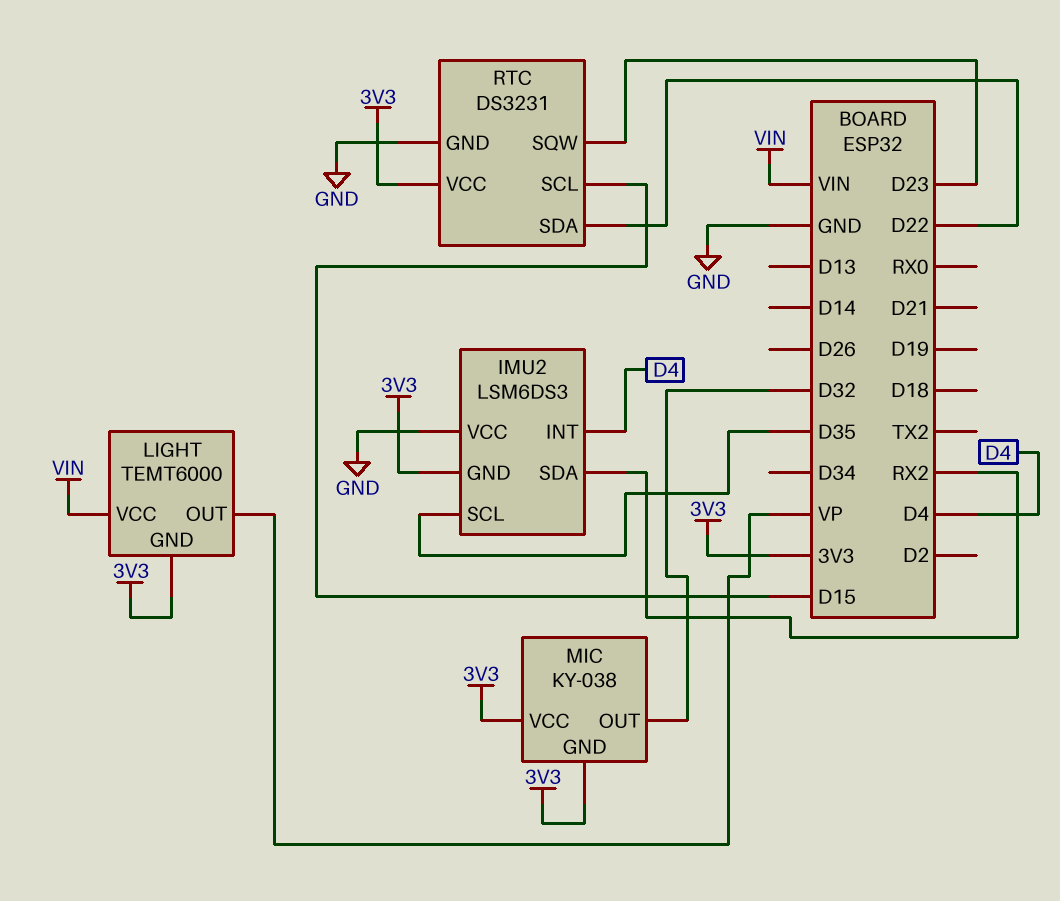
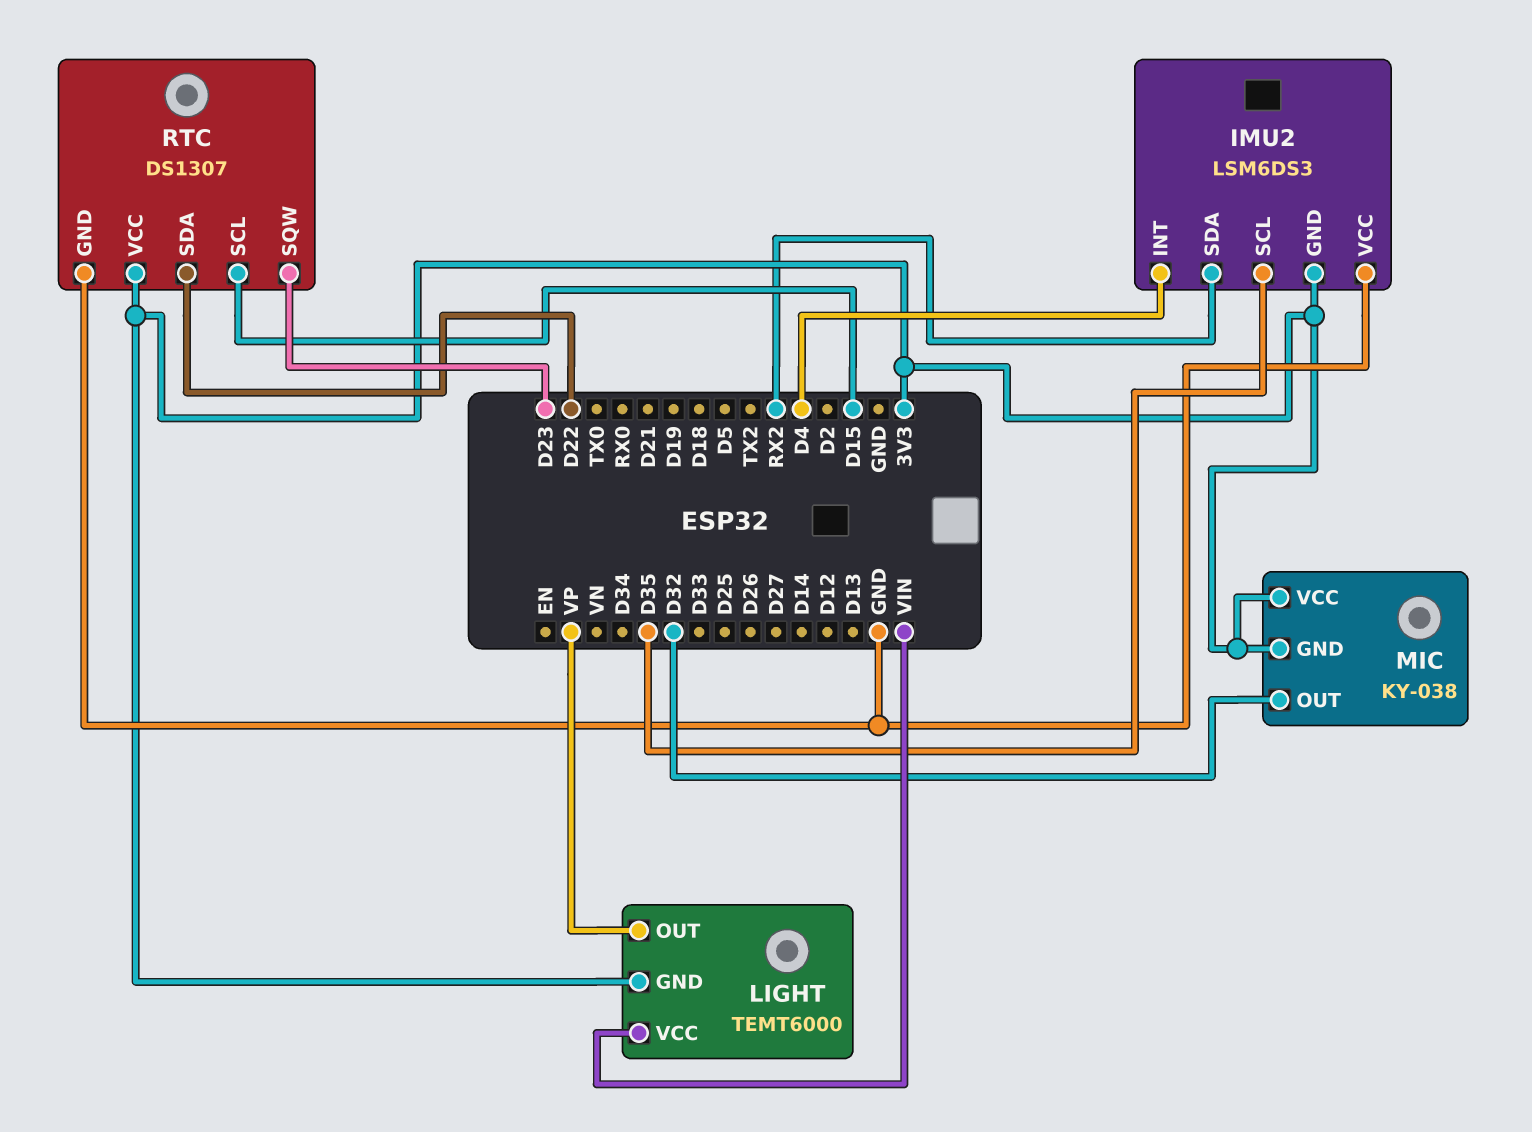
RTC: DS3231 -> DS1307

